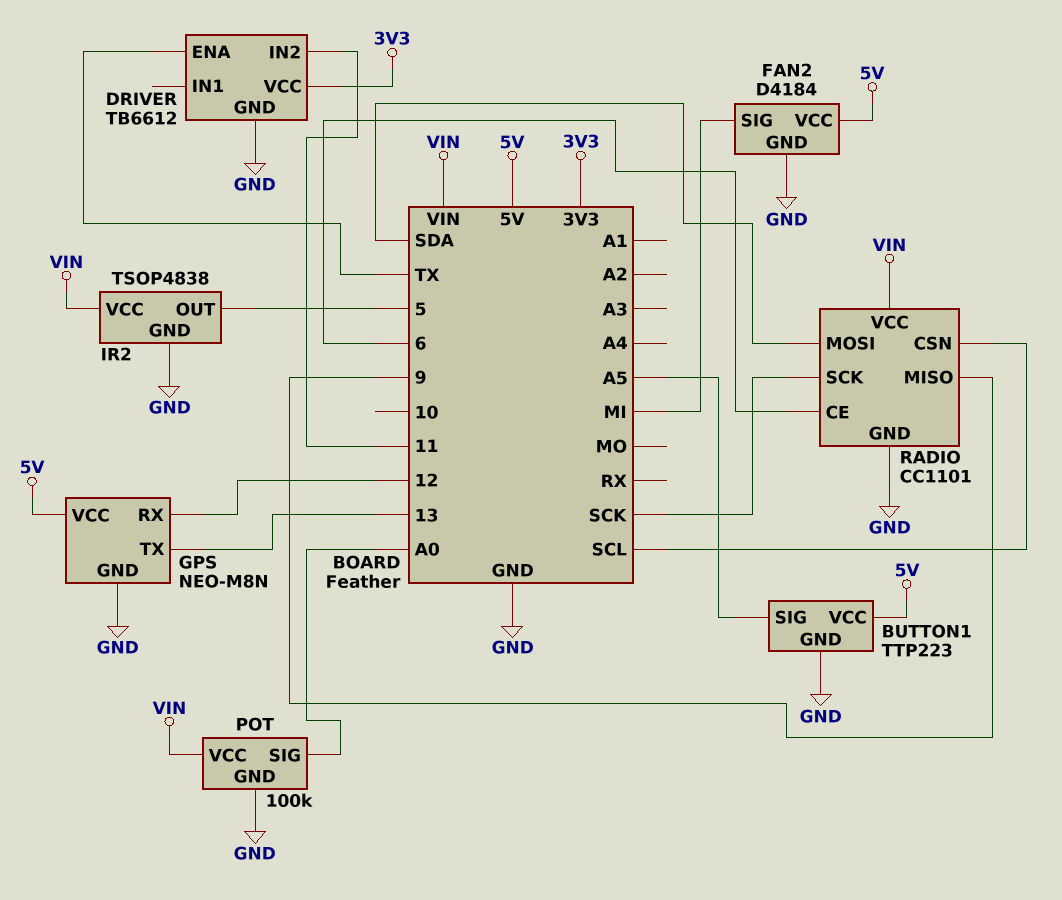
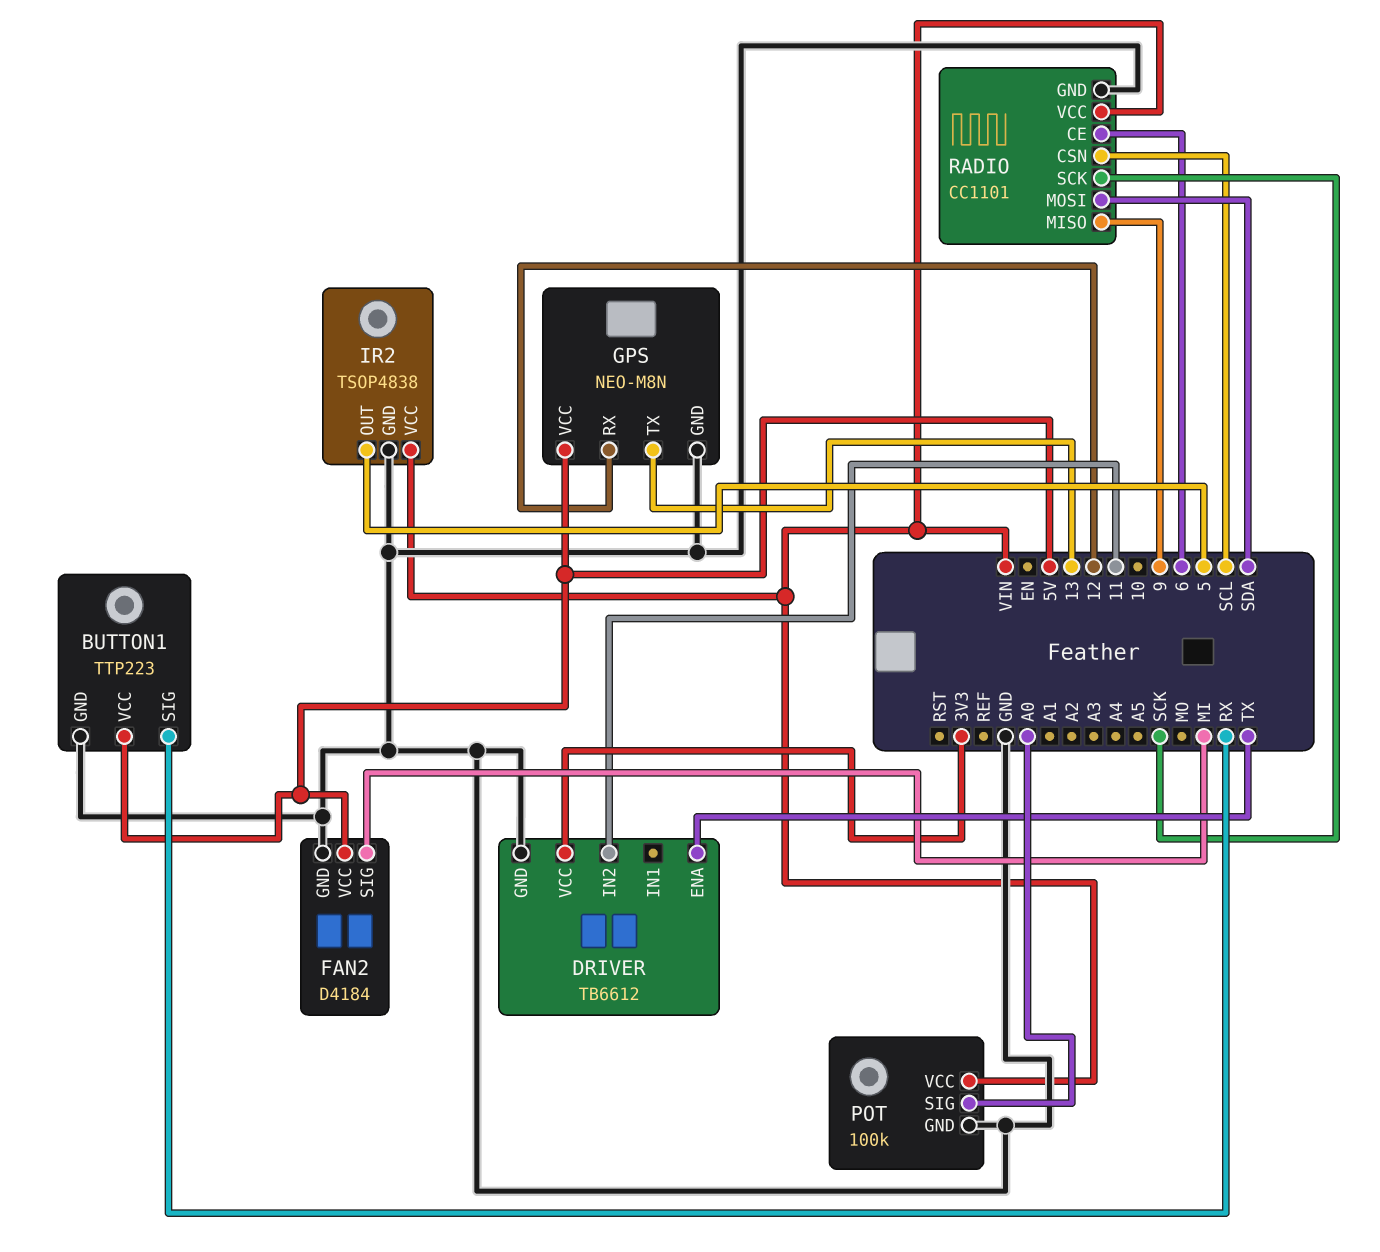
BUTTON1 pin SIG: A5 -> RX

